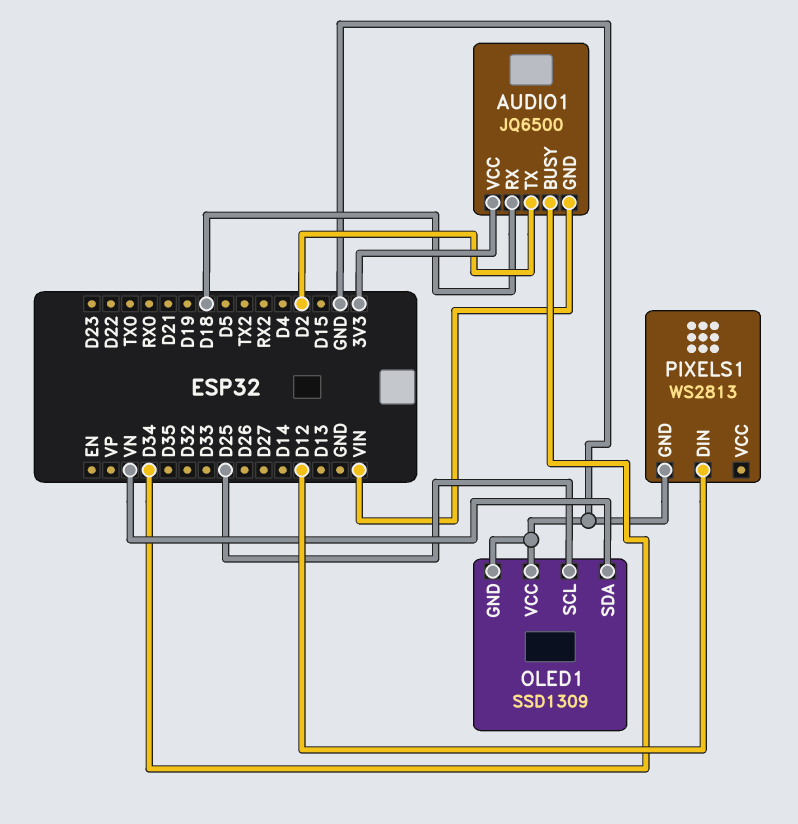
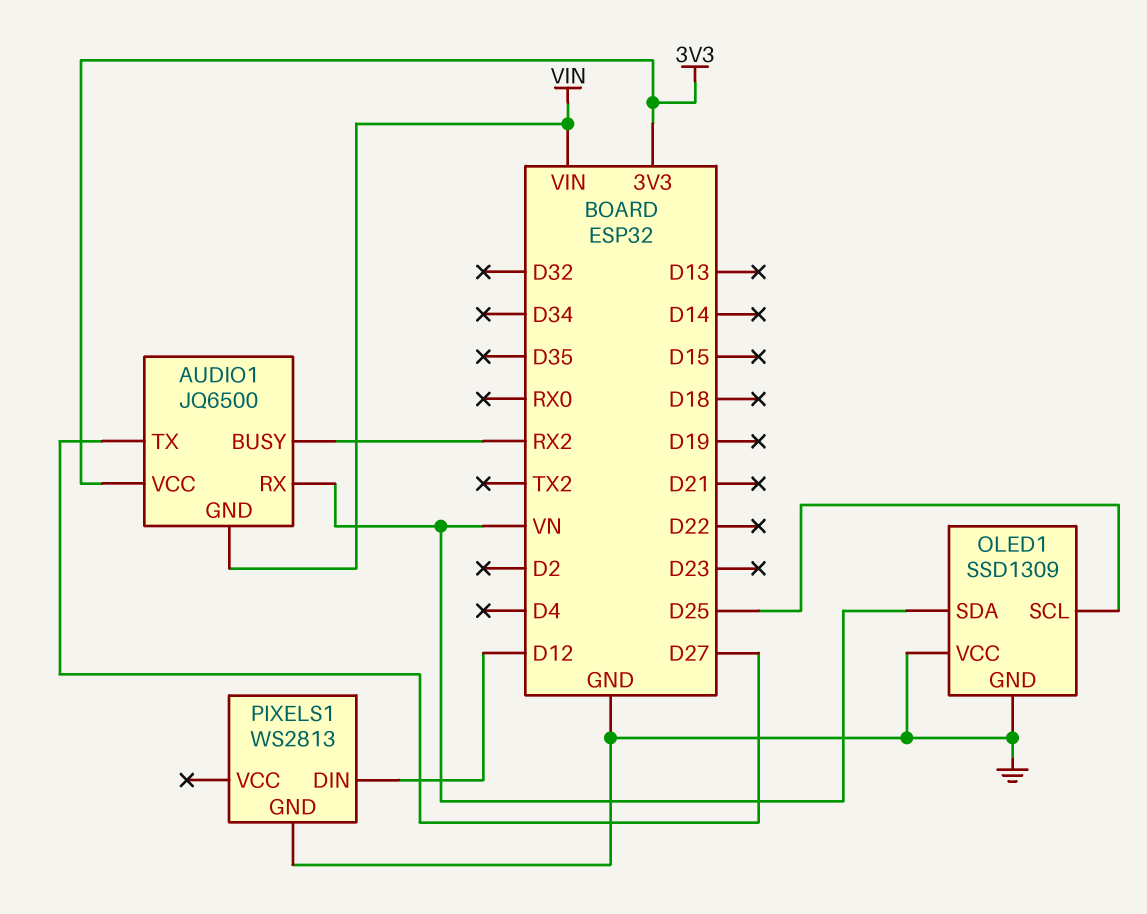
AUDIO1 pin BUSY: D34 -> RX2
AUDIO1 pin RX: D18 -> VN
AUDIO1 pin TX: D2 -> D27

